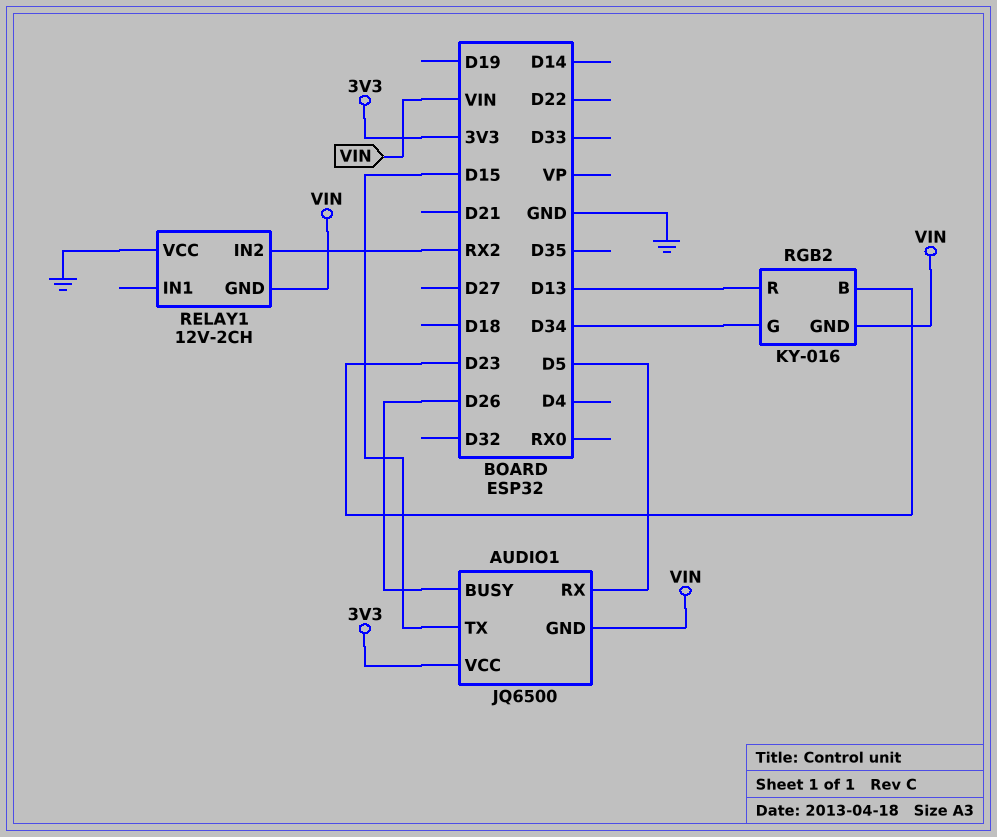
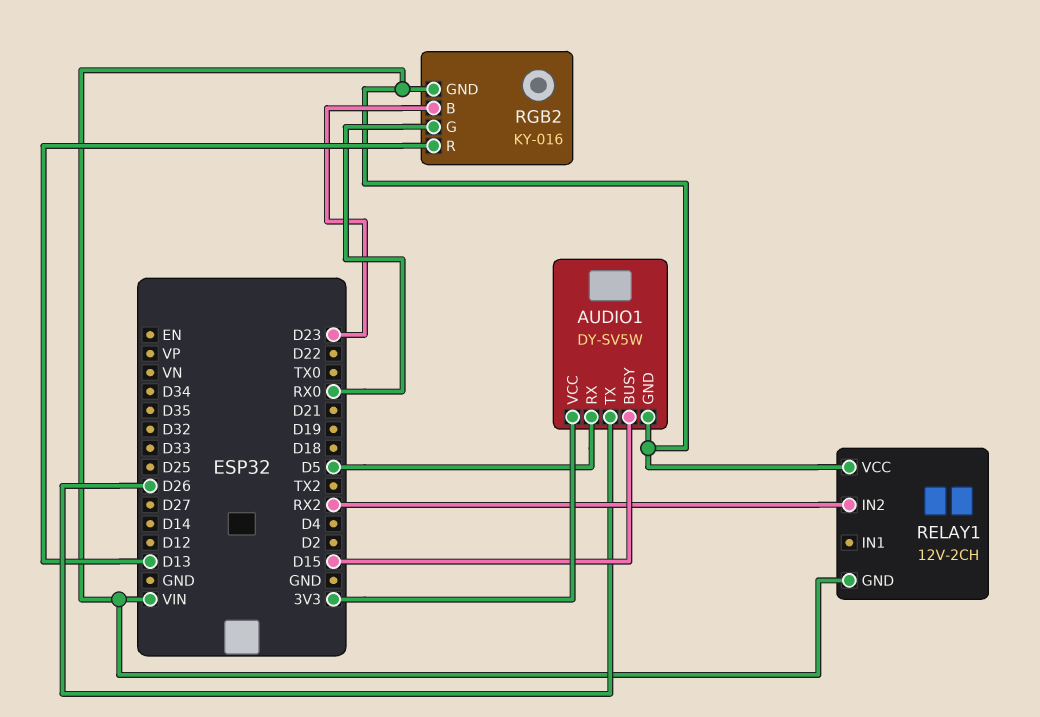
AUDIO1: JQ6500 -> DY-SV5W
AUDIO1 pin BUSY: D26 -> D15
AUDIO1 pin TX: D15 -> D26
RELAY1 pin VCC: GND -> VIN
RGB2 pin G: D34 -> RX0

